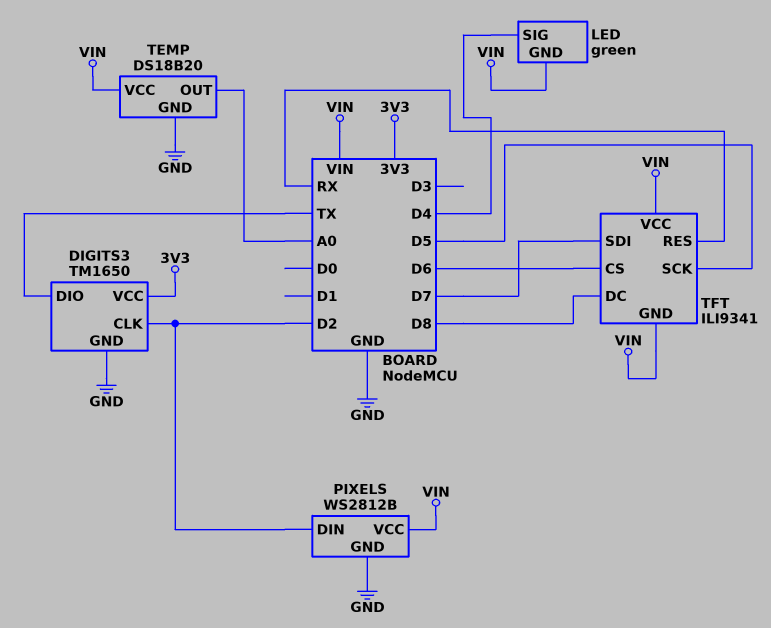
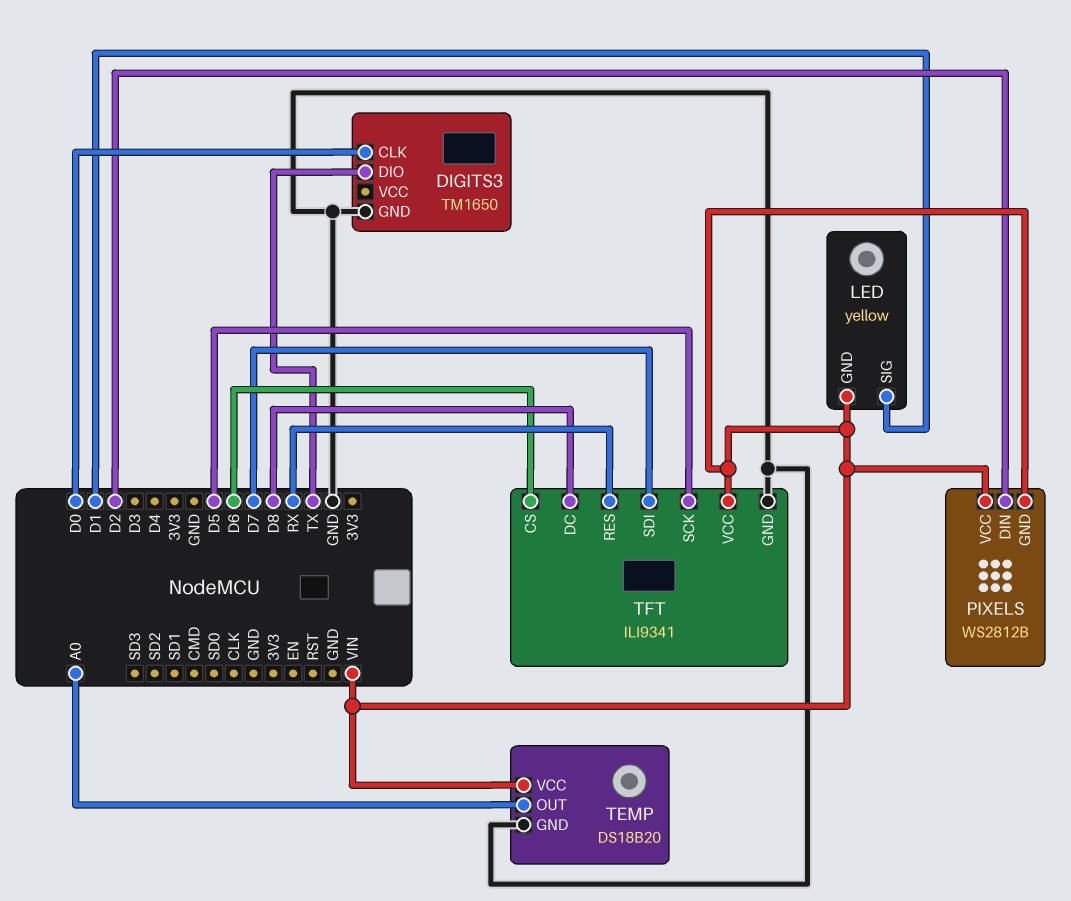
DIGITS3 pin CLK: D2 -> D0
DIGITS3 pin VCC: 3V3 -> none
LED: green -> yellow
LED pin SIG: D4 -> D1
PIXELS pin GND: GND -> VIN
TFT pin GND: VIN -> GND

